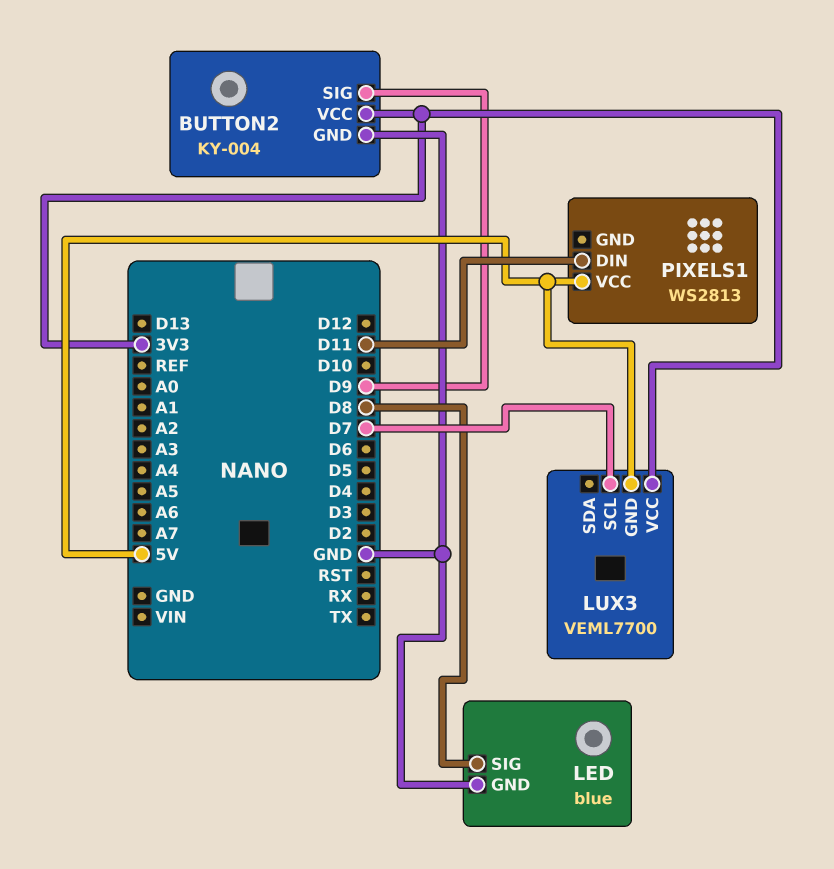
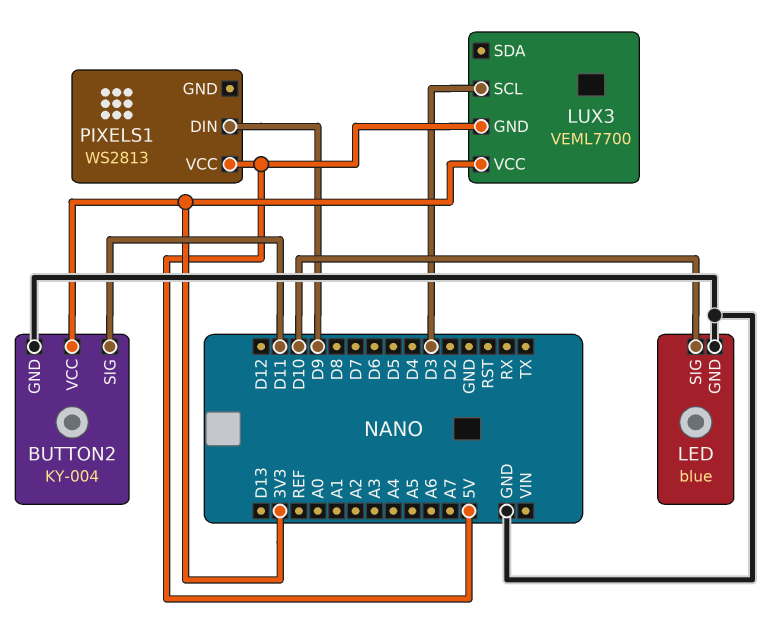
BUTTON2 pin SIG: D9 -> D11
LED pin SIG: D8 -> D10
LUX3 pin SCL: D7 -> D3
PIXELS1 pin DIN: D11 -> D9

